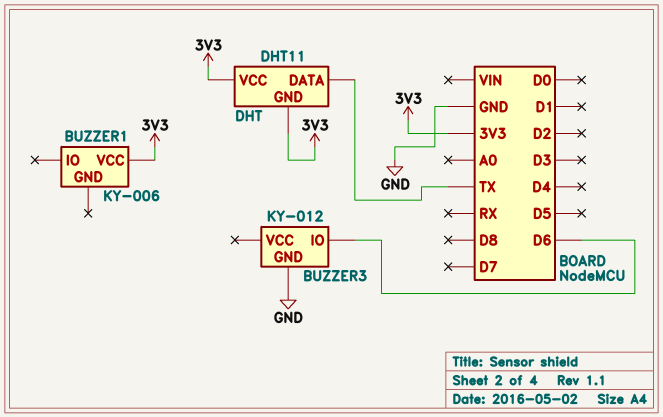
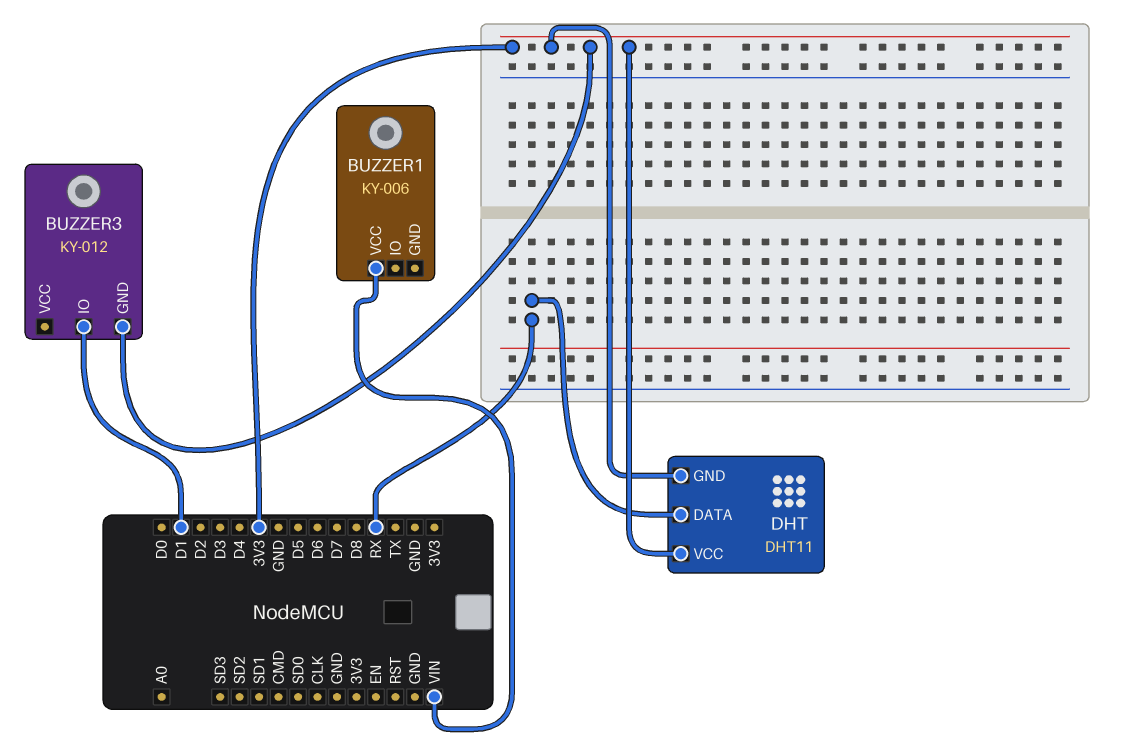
BUZZER1 pin VCC: 3V3 -> VIN
BUZZER3 pin GND: GND -> 3V3
BUZZER3 pin IO: D6 -> D1
DHT pin DATA: TX -> RX

